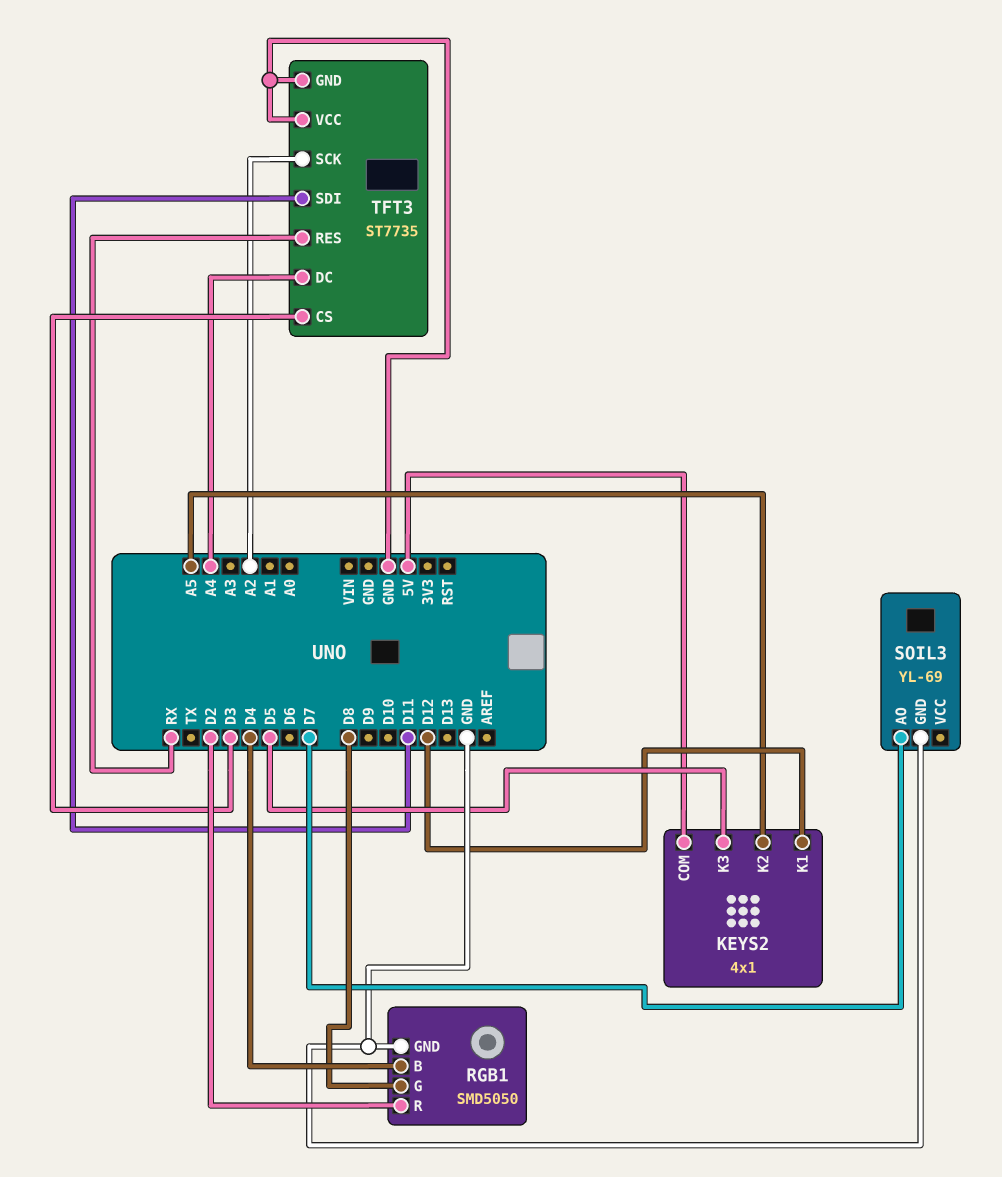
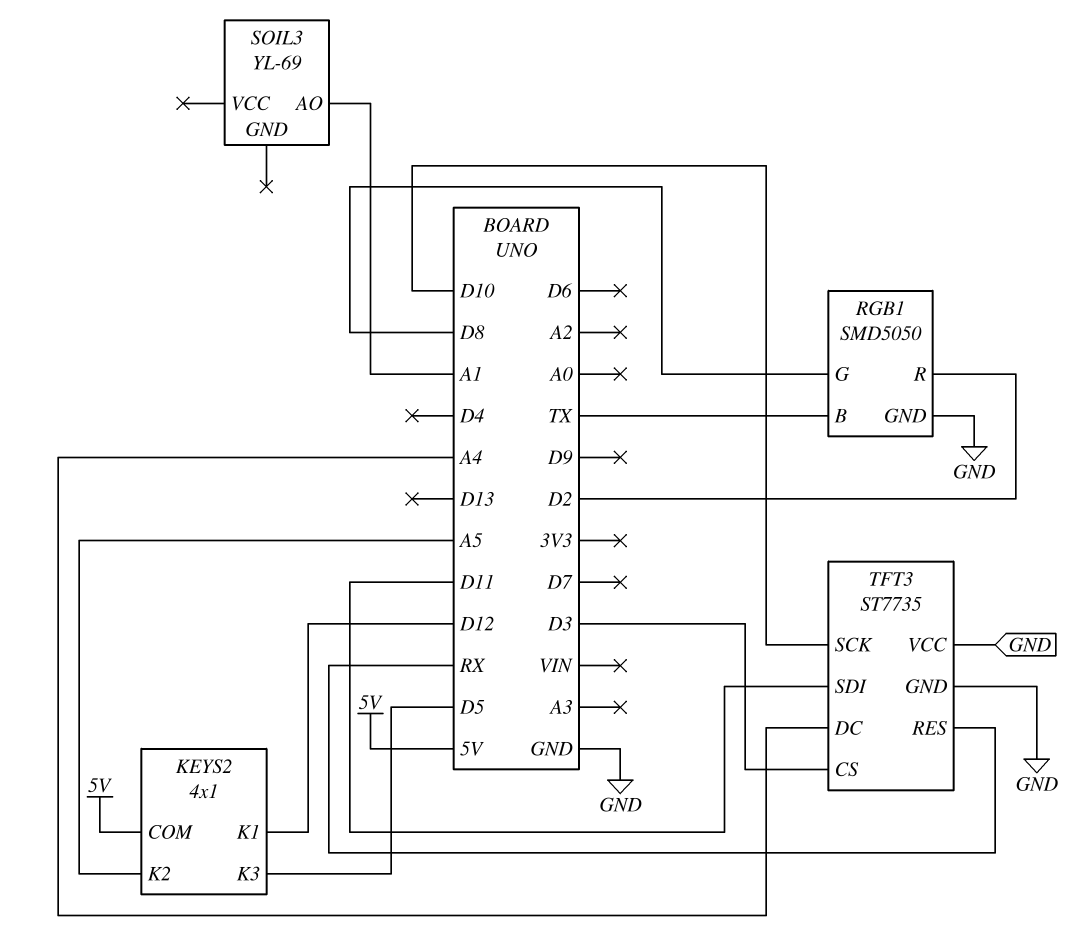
RGB1 pin B: D4 -> TX
SOIL3 pin AO: D7 -> A1
SOIL3 pin GND: GND -> none
TFT3 pin SCK: A2 -> D10

